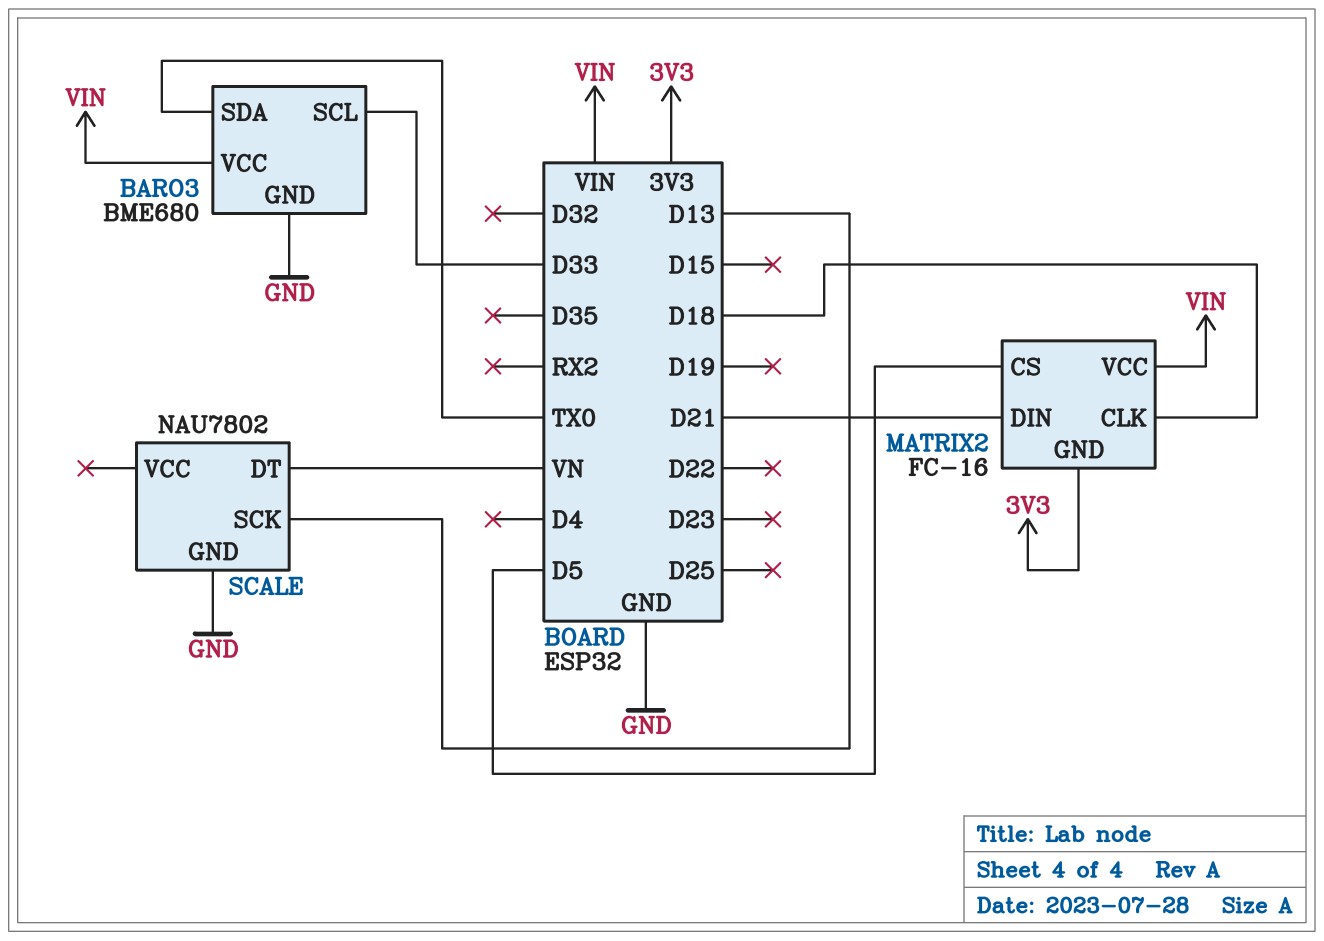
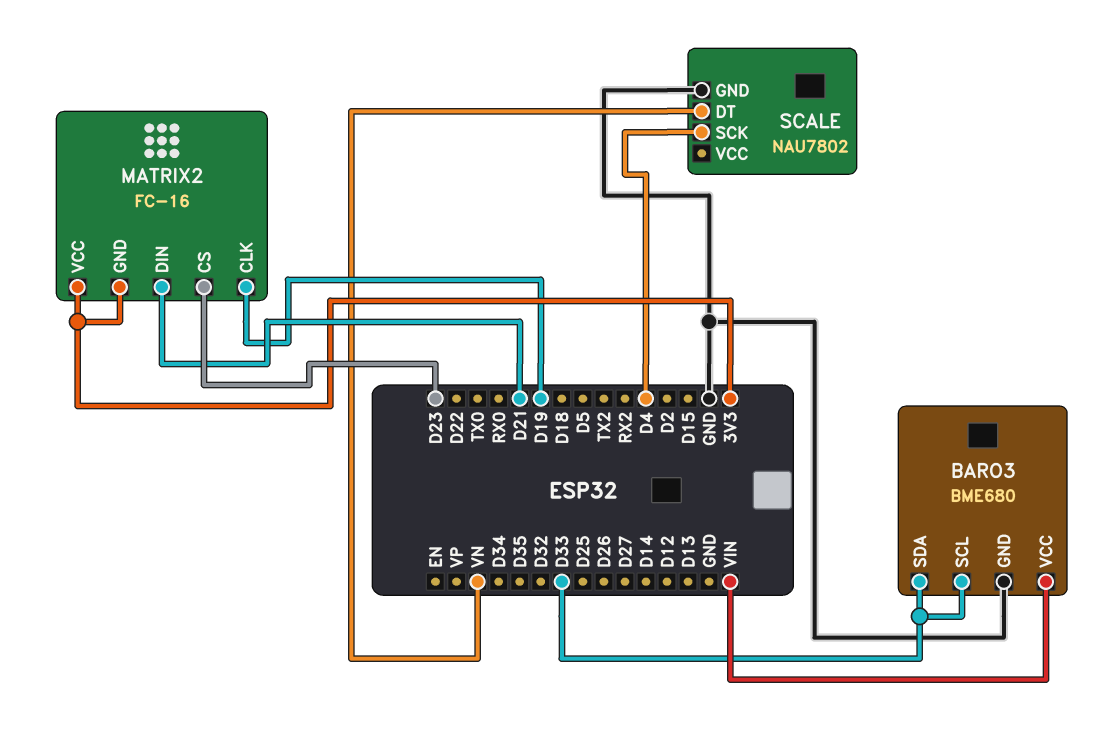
BARO3 pin SDA: TX0 -> D33
MATRIX2 pin CLK: D18 -> D19
MATRIX2 pin CS: D5 -> D23
MATRIX2 pin VCC: VIN -> 3V3
SCALE pin SCK: D13 -> D4

